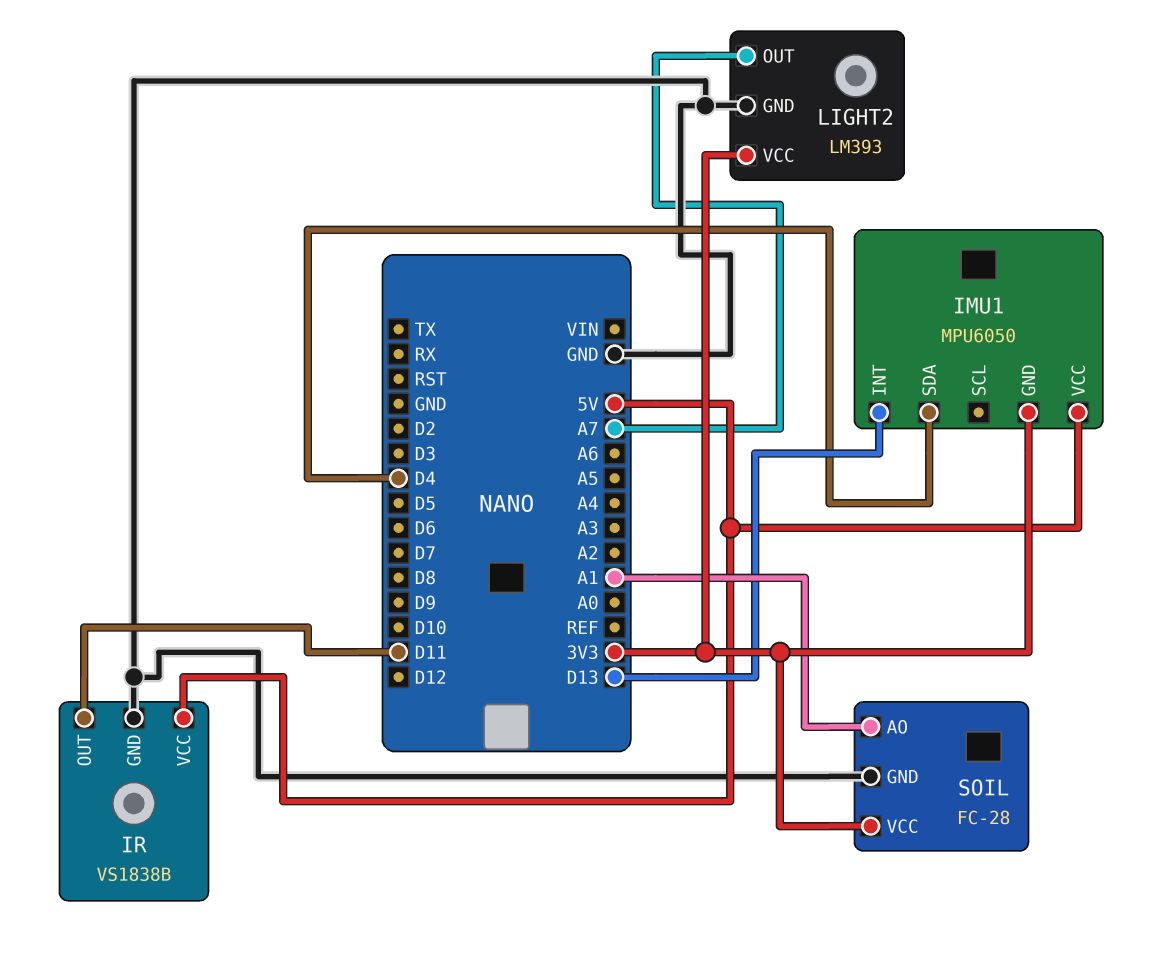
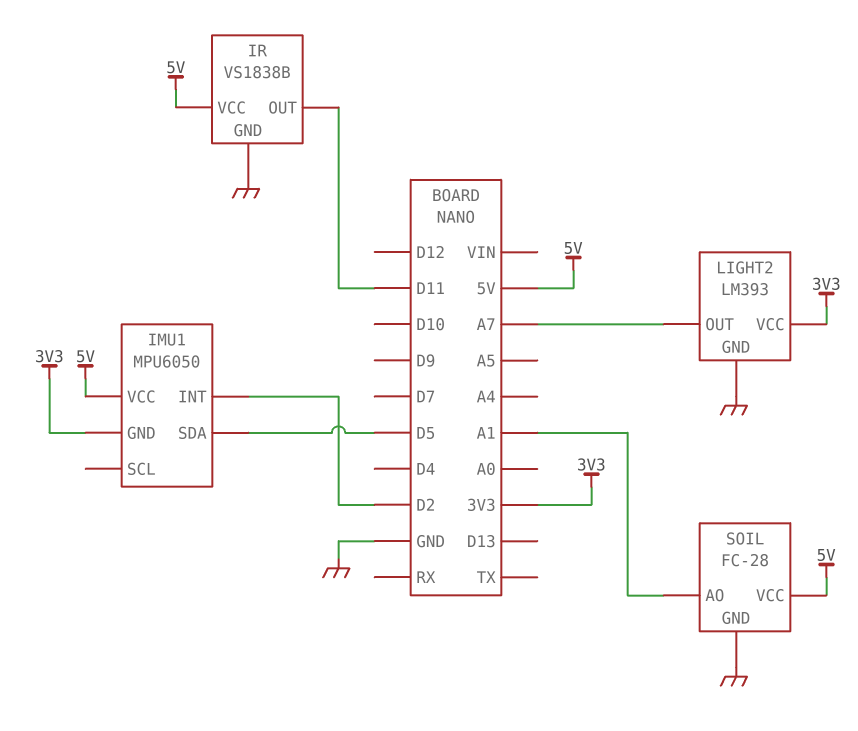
IMU1 pin INT: D13 -> D2
IMU1 pin SDA: D4 -> D5
SOIL pin VCC: 3V3 -> 5V

